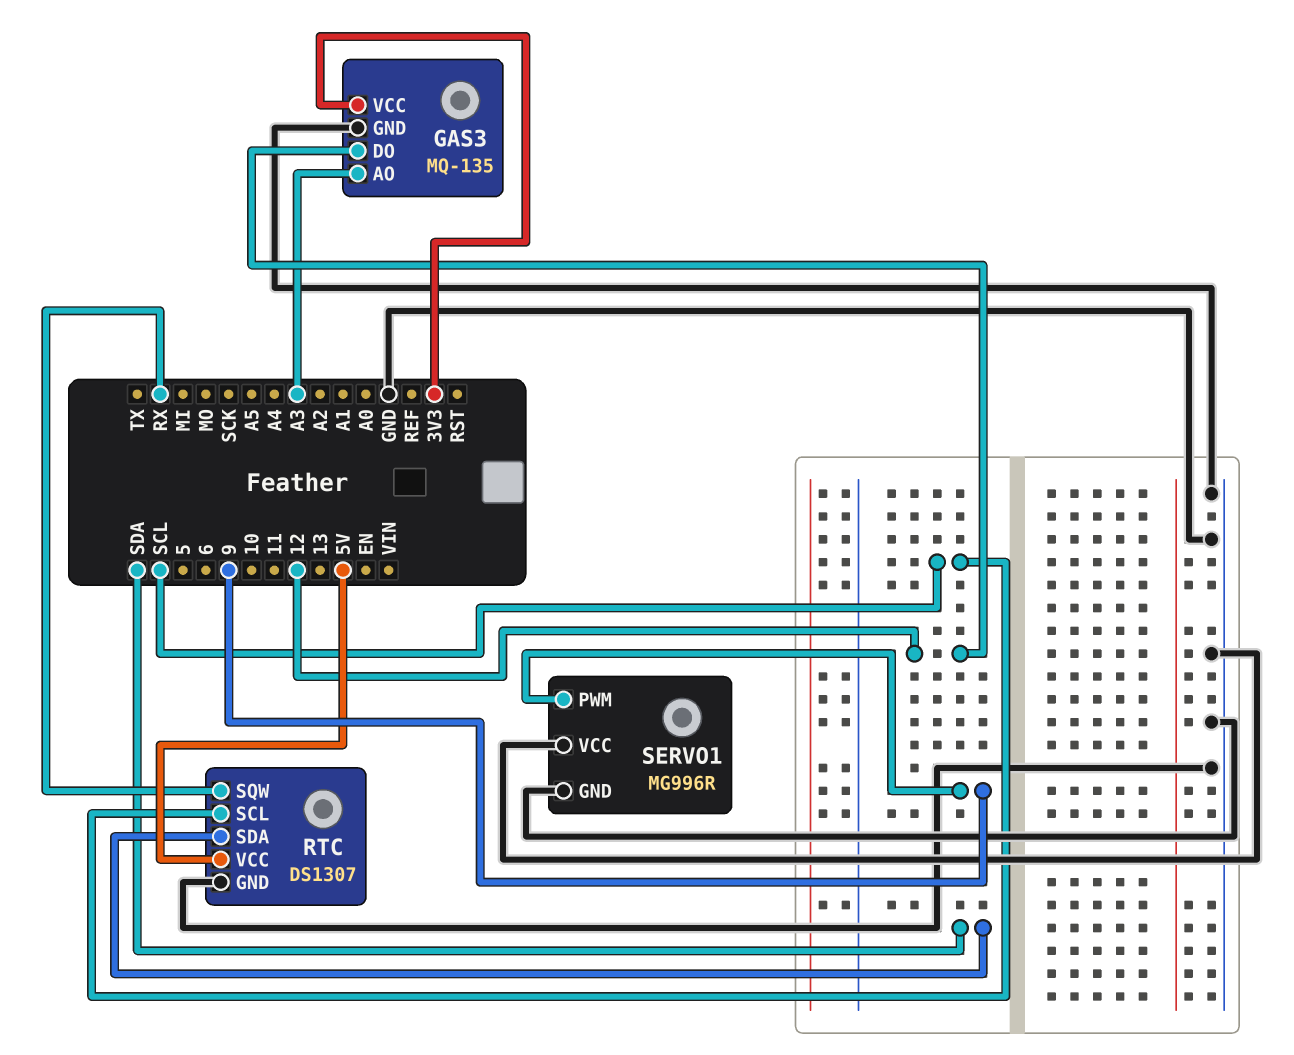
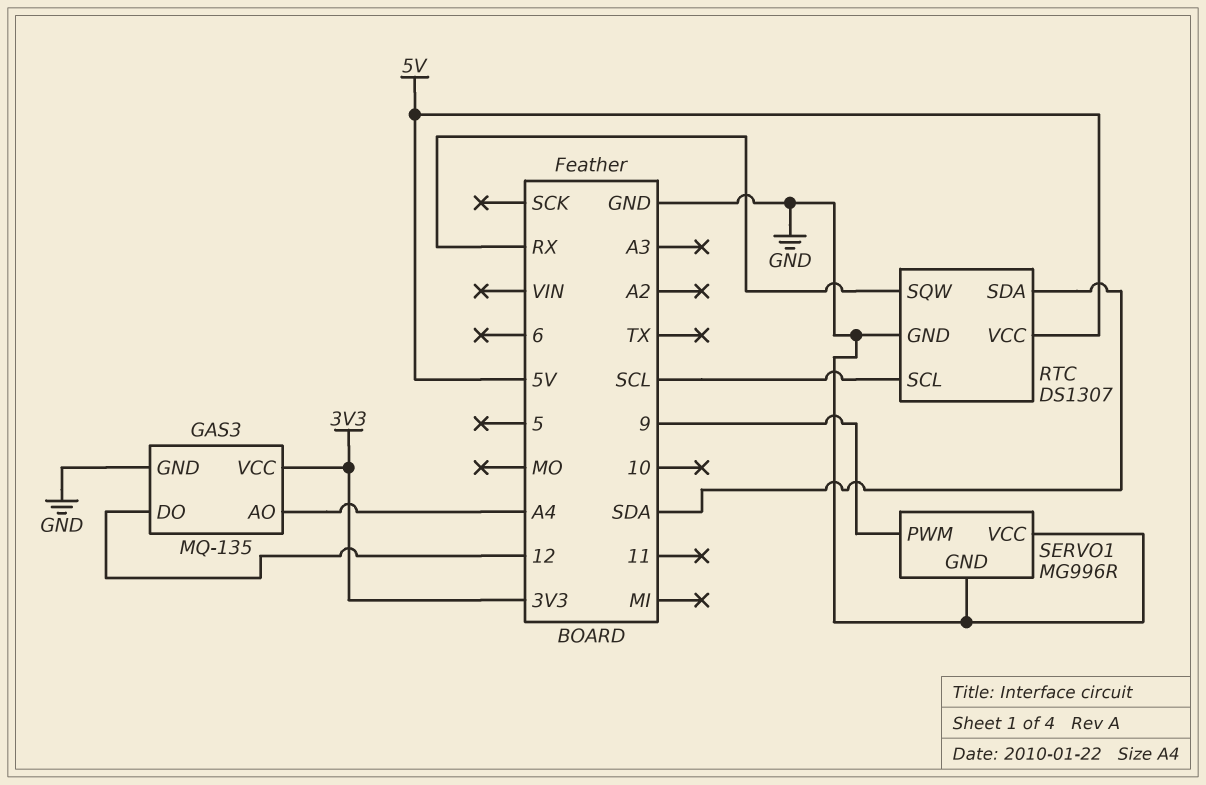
GAS3 pin AO: A3 -> A4

